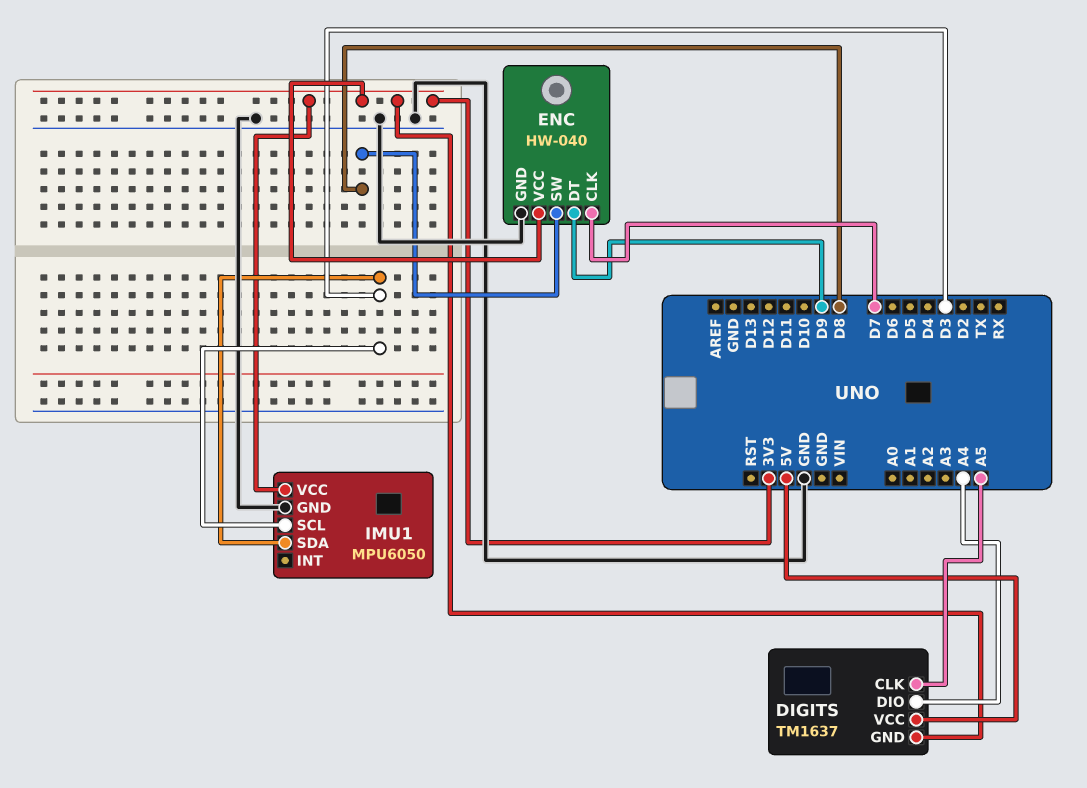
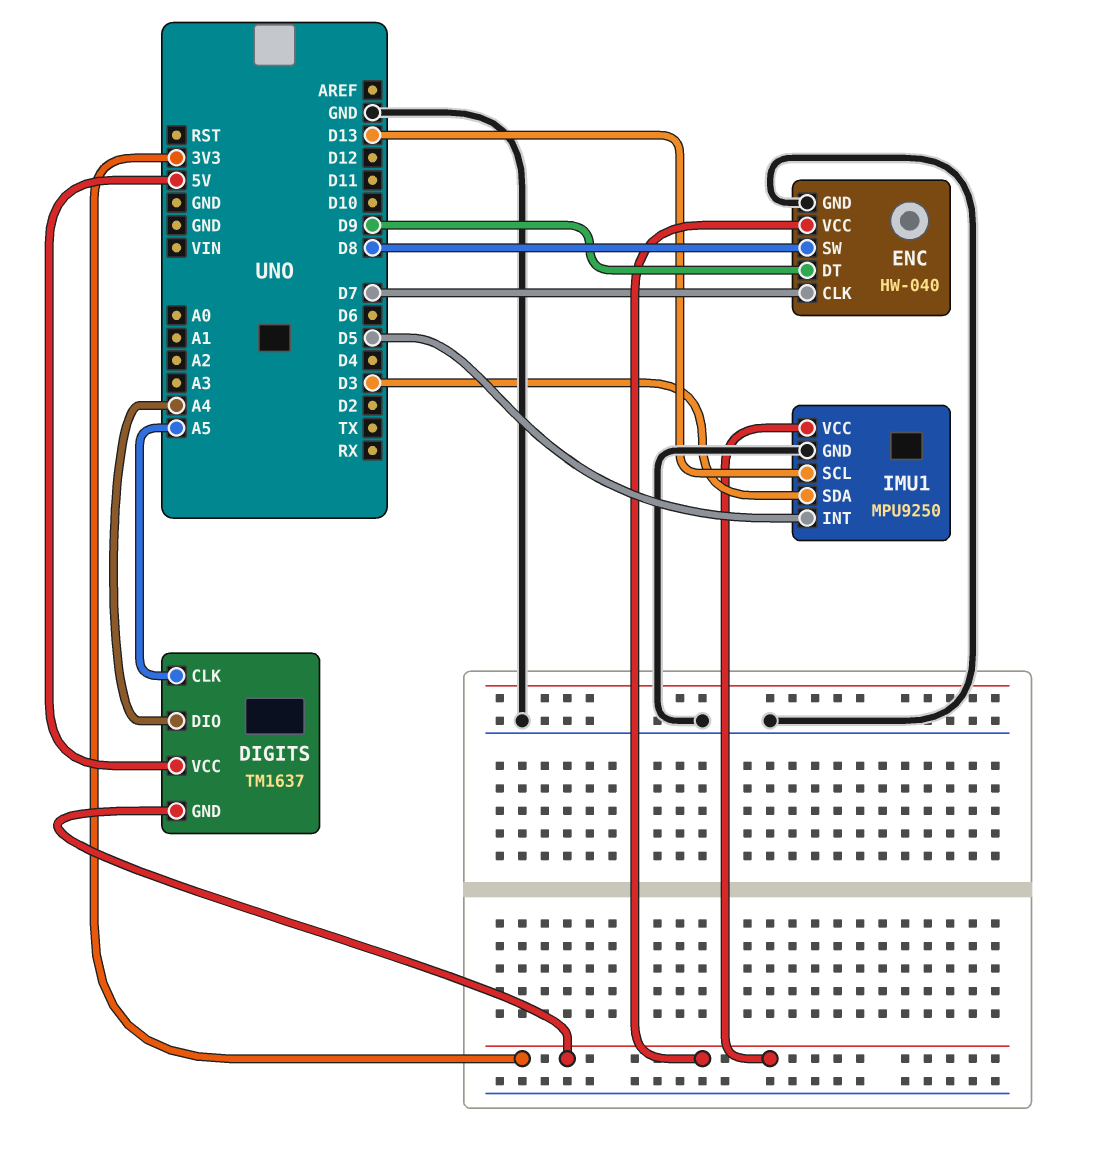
IMU1: MPU6050 -> MPU9250
IMU1 pin INT: none -> D5
IMU1 pin SCL: D3 -> D13

